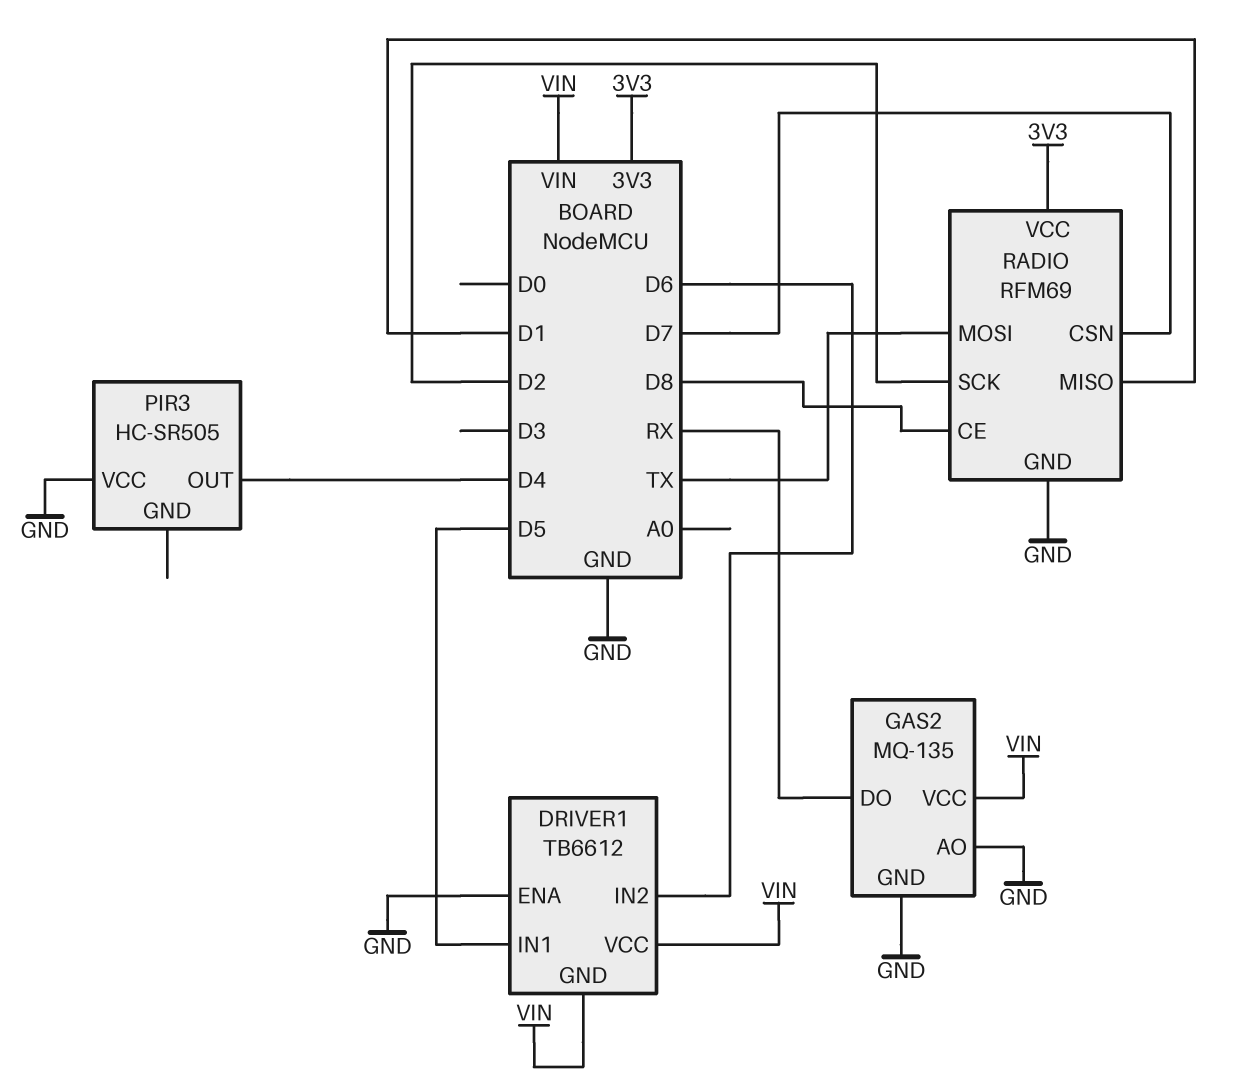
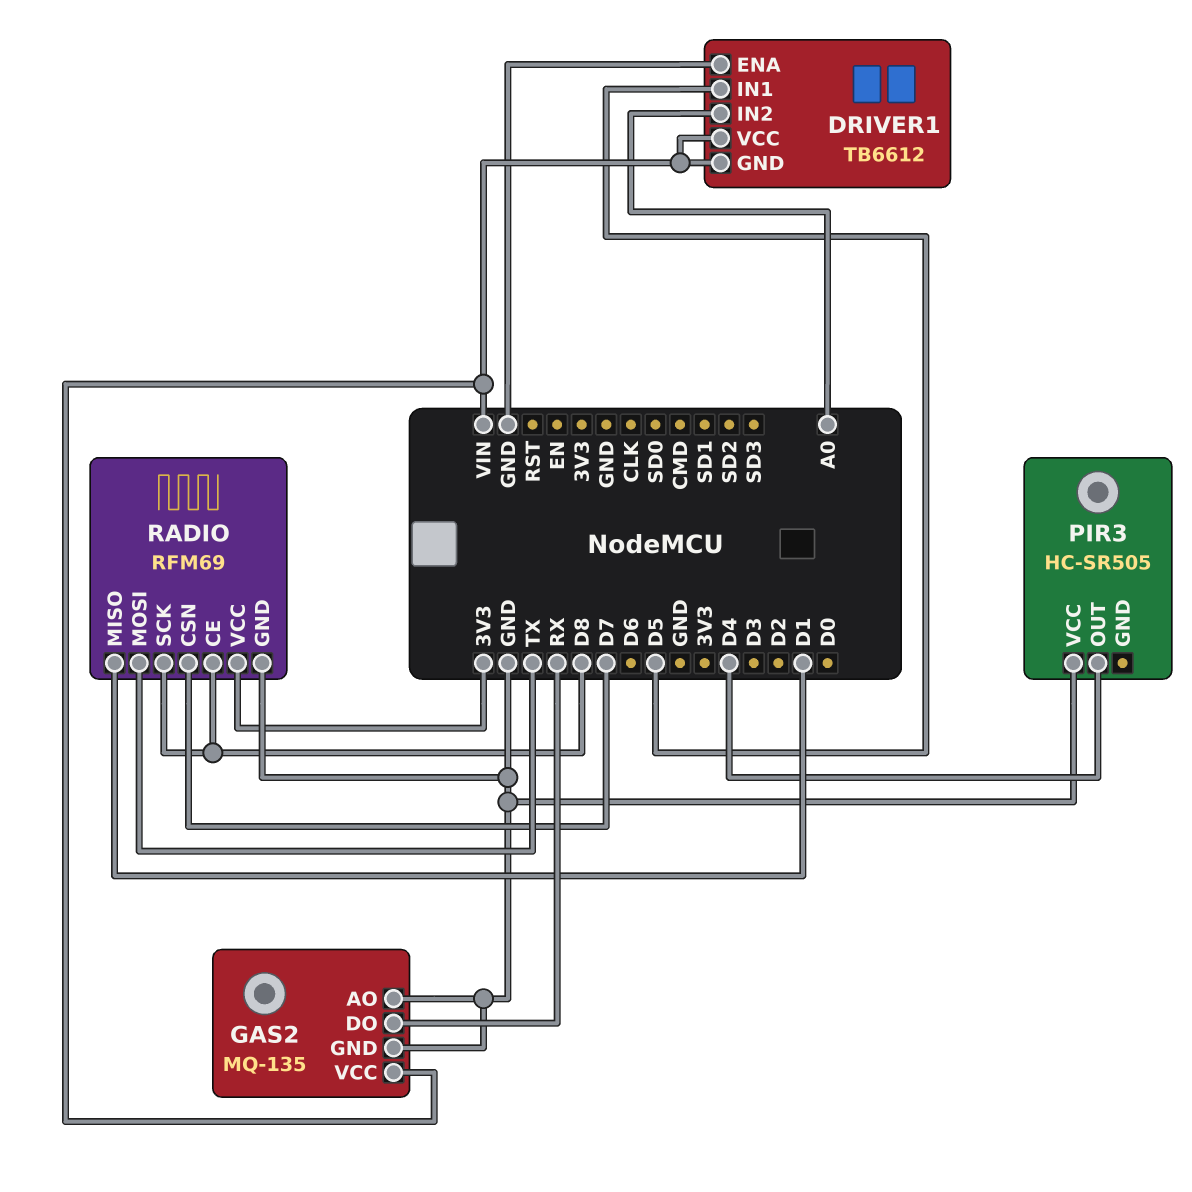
DRIVER1 pin IN2: D6 -> A0
RADIO pin SCK: D2 -> D8

